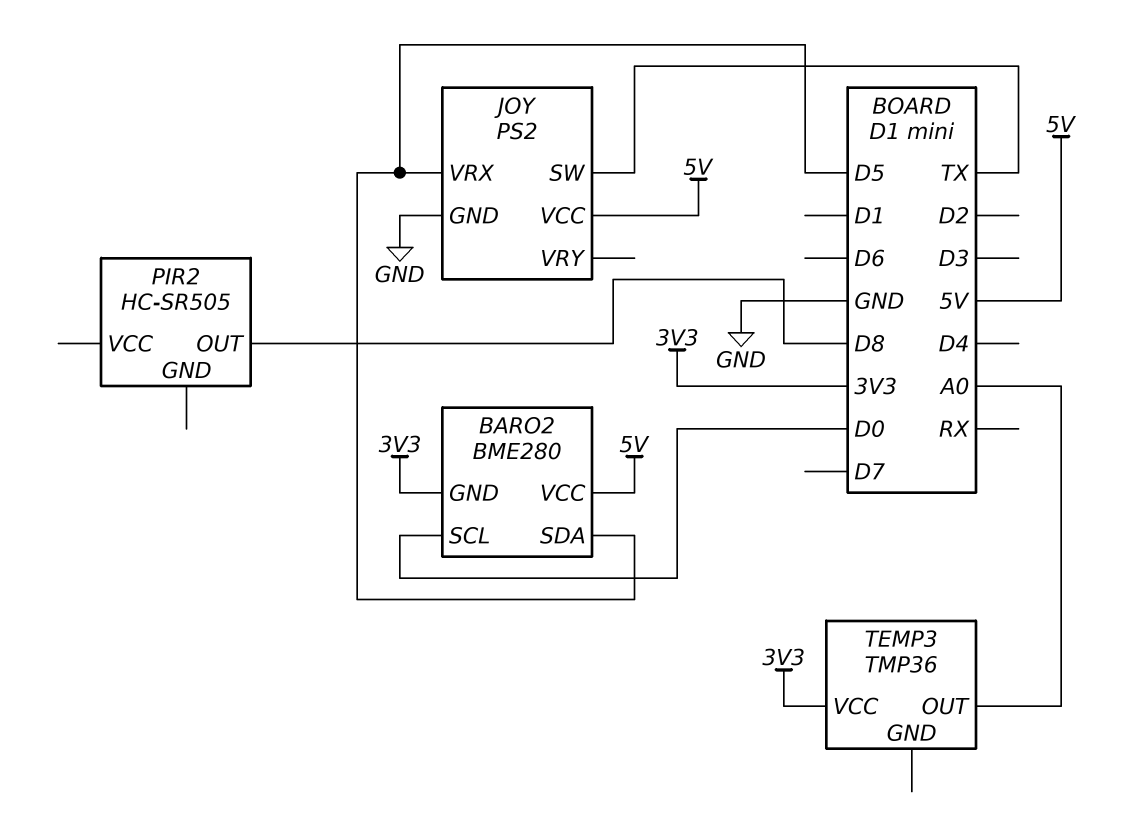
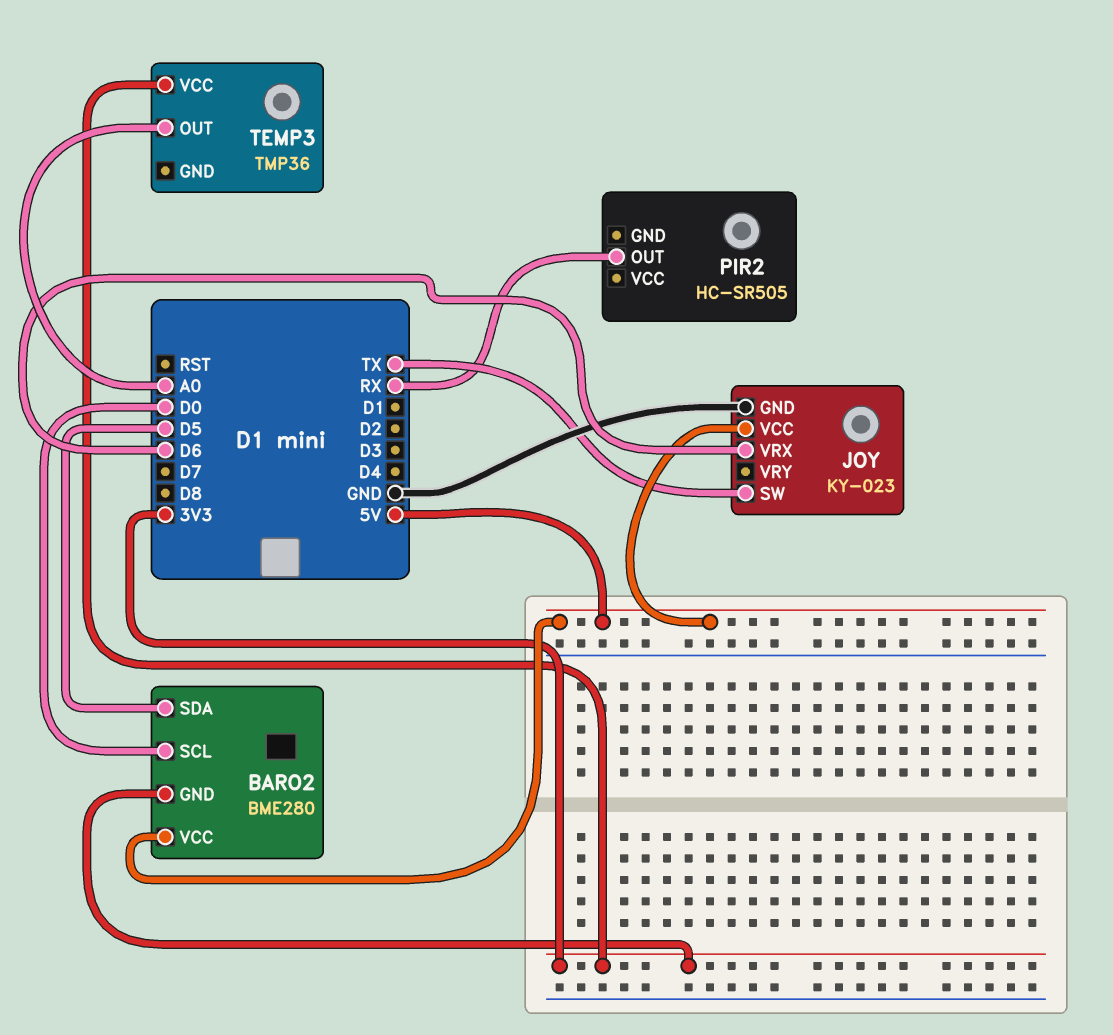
JOY: PS2 -> KY-023
JOY pin VRX: D5 -> D6
PIR2 pin OUT: D8 -> RX

